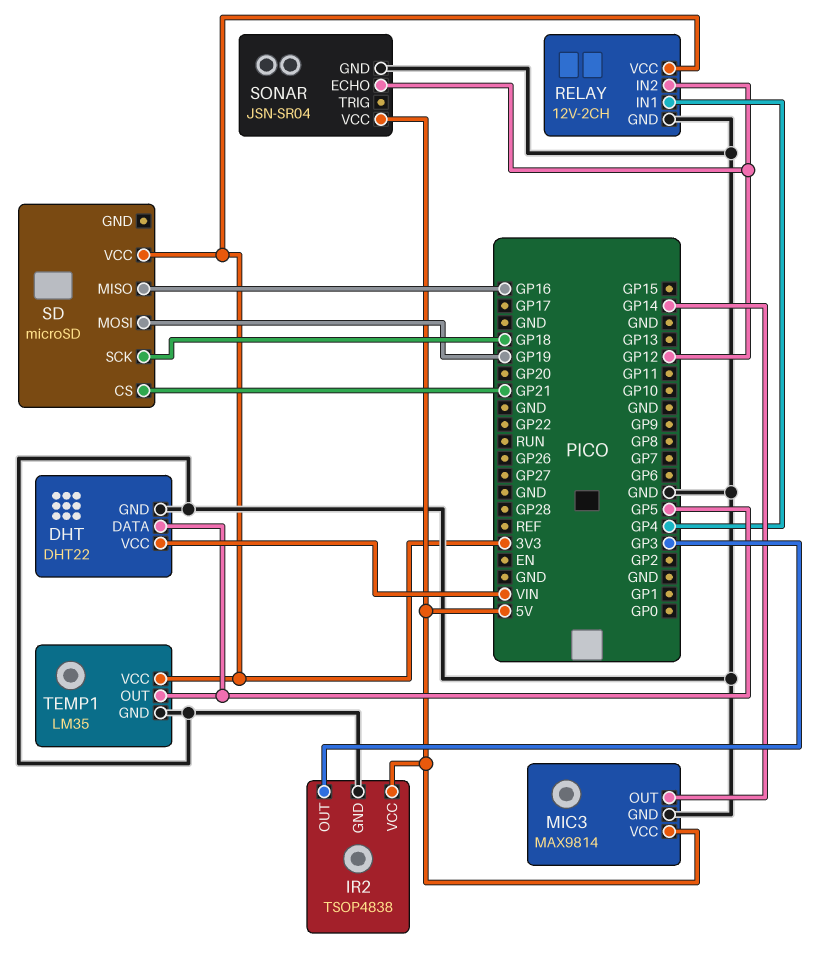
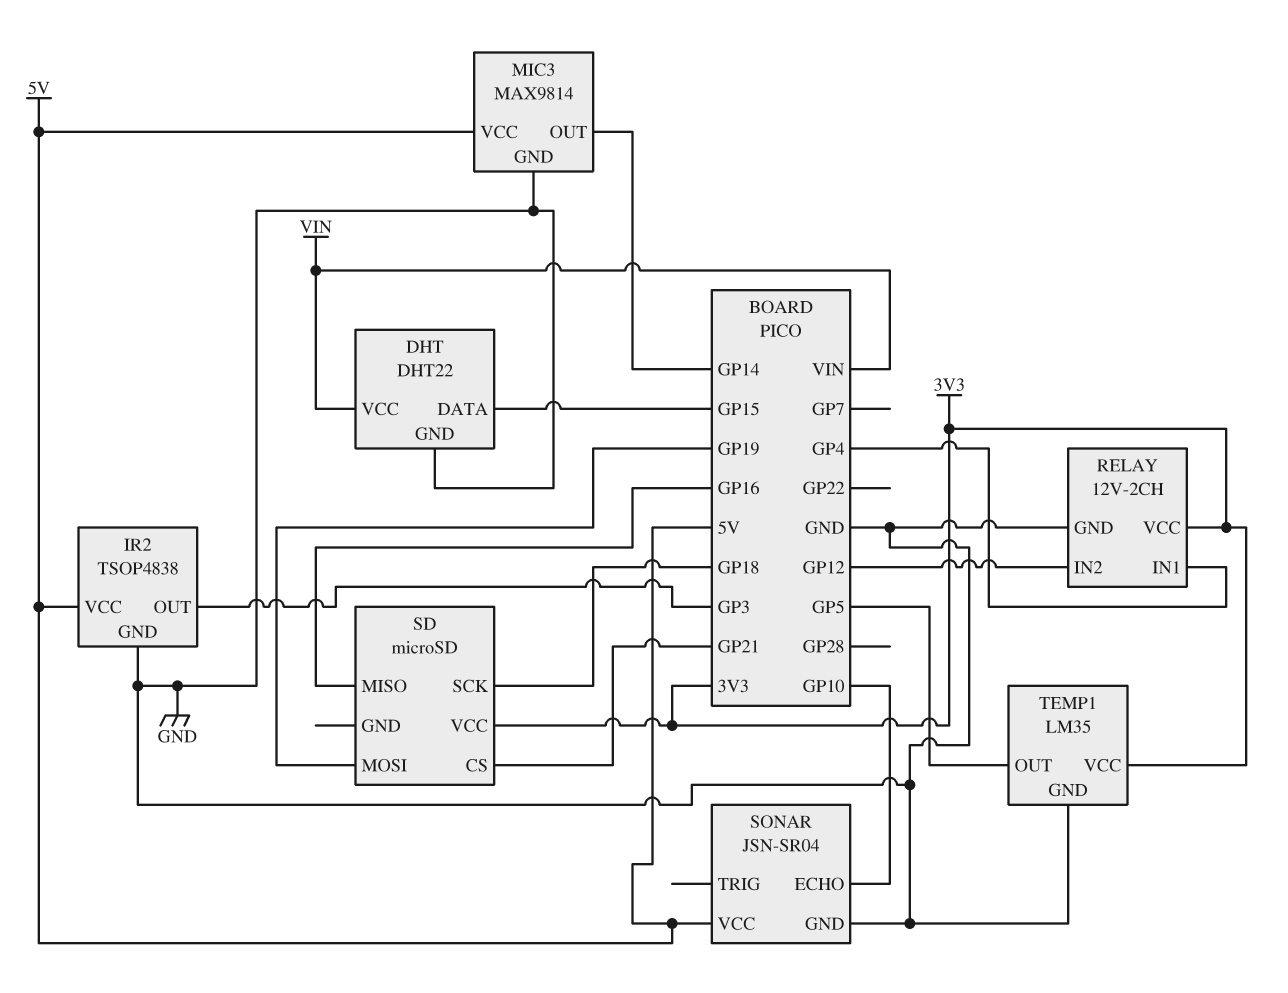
DHT pin DATA: GP5 -> GP15
SONAR pin ECHO: GP12 -> GP10

